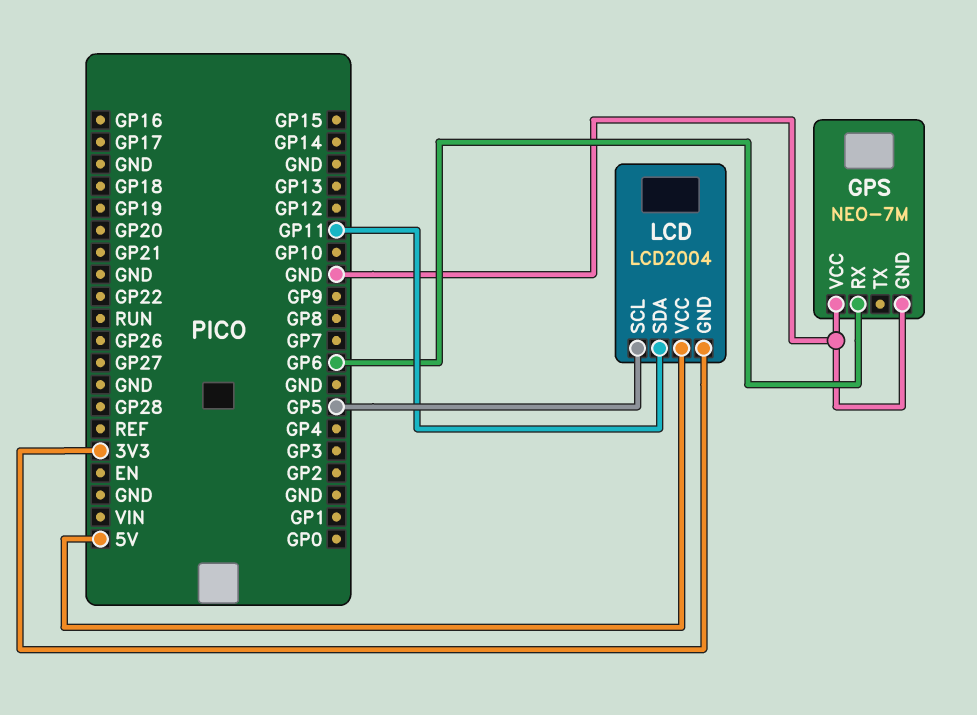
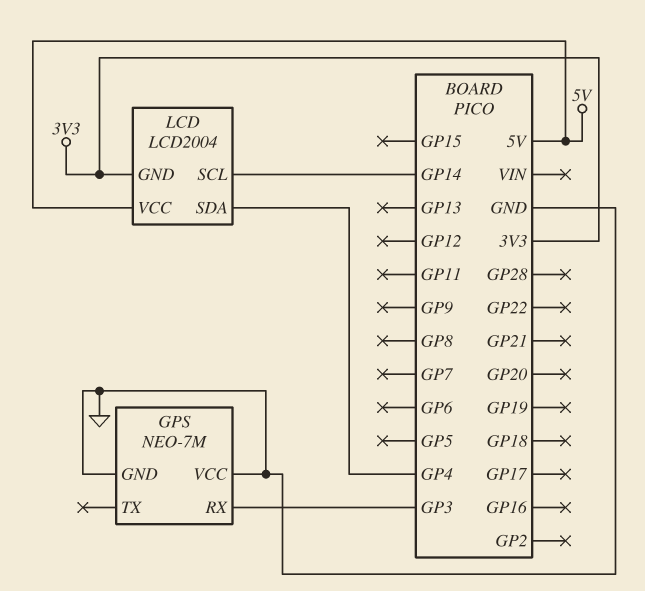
GPS pin RX: GP6 -> GP3
LCD pin SCL: GP5 -> GP14
LCD pin SDA: GP11 -> GP4

